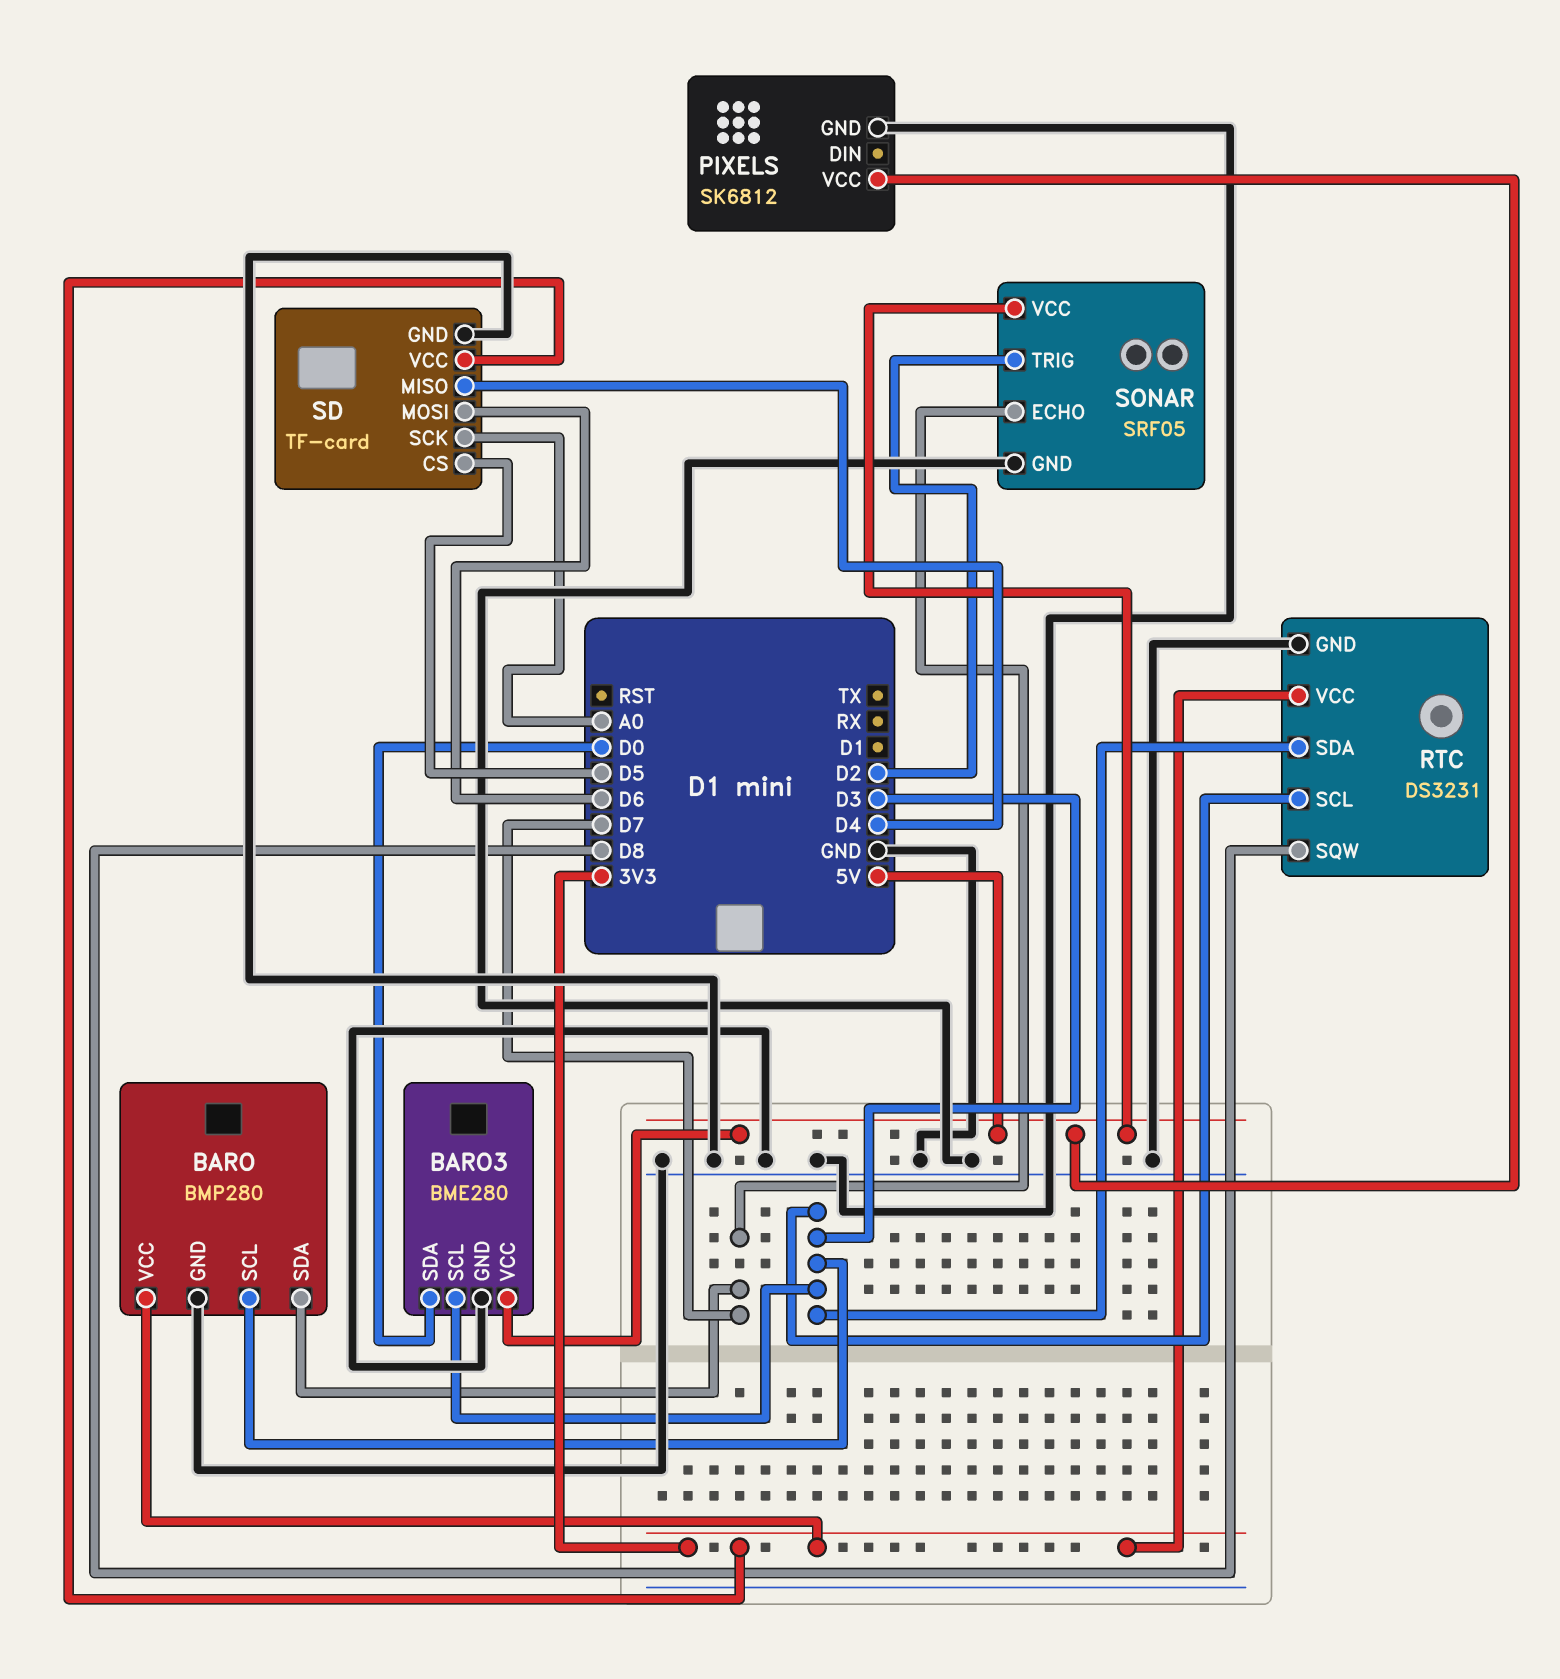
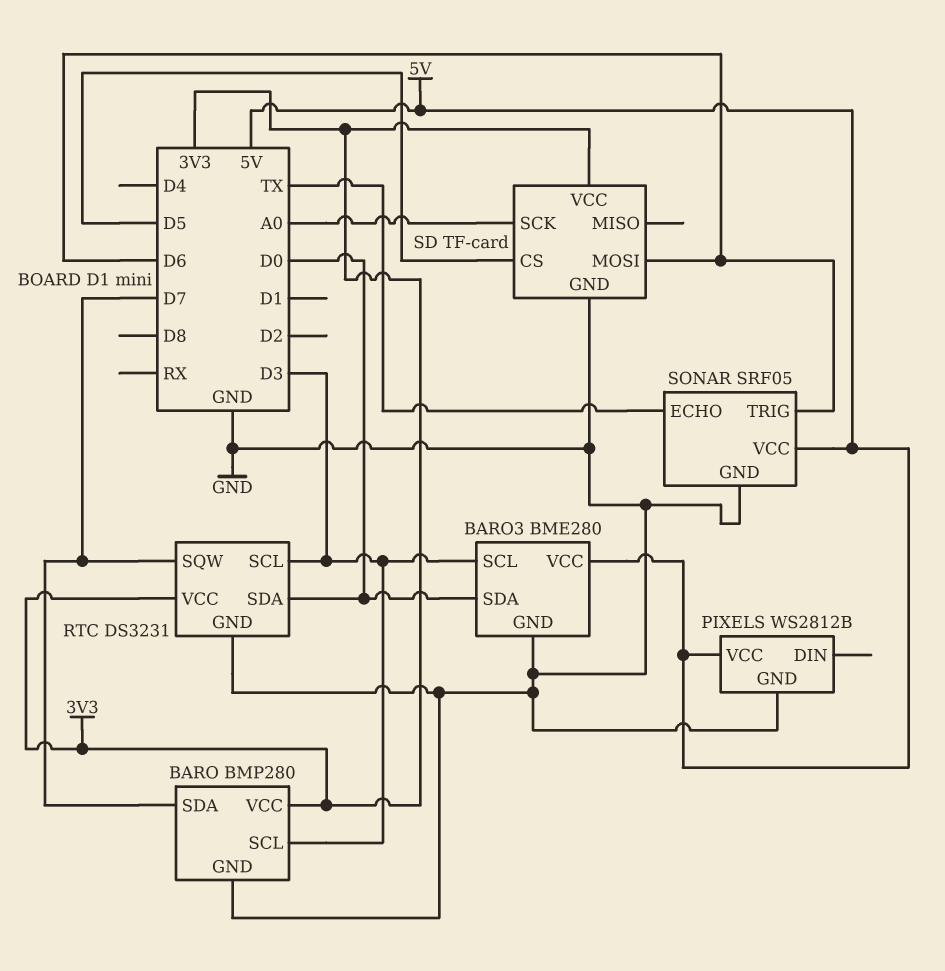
PIXELS: SK6812 -> WS2812B
RTC pin SDA: D3 -> D0
RTC pin SQW: D8 -> D7
SD pin MISO: D4 -> none
SONAR pin ECHO: D7 -> TX
SONAR pin TRIG: D2 -> D6

